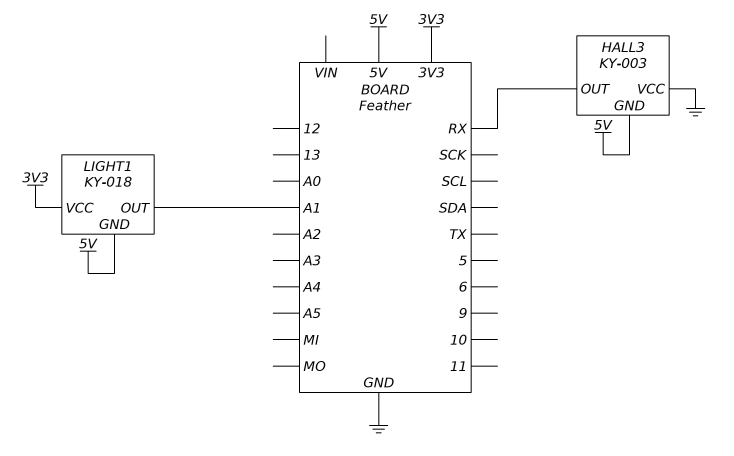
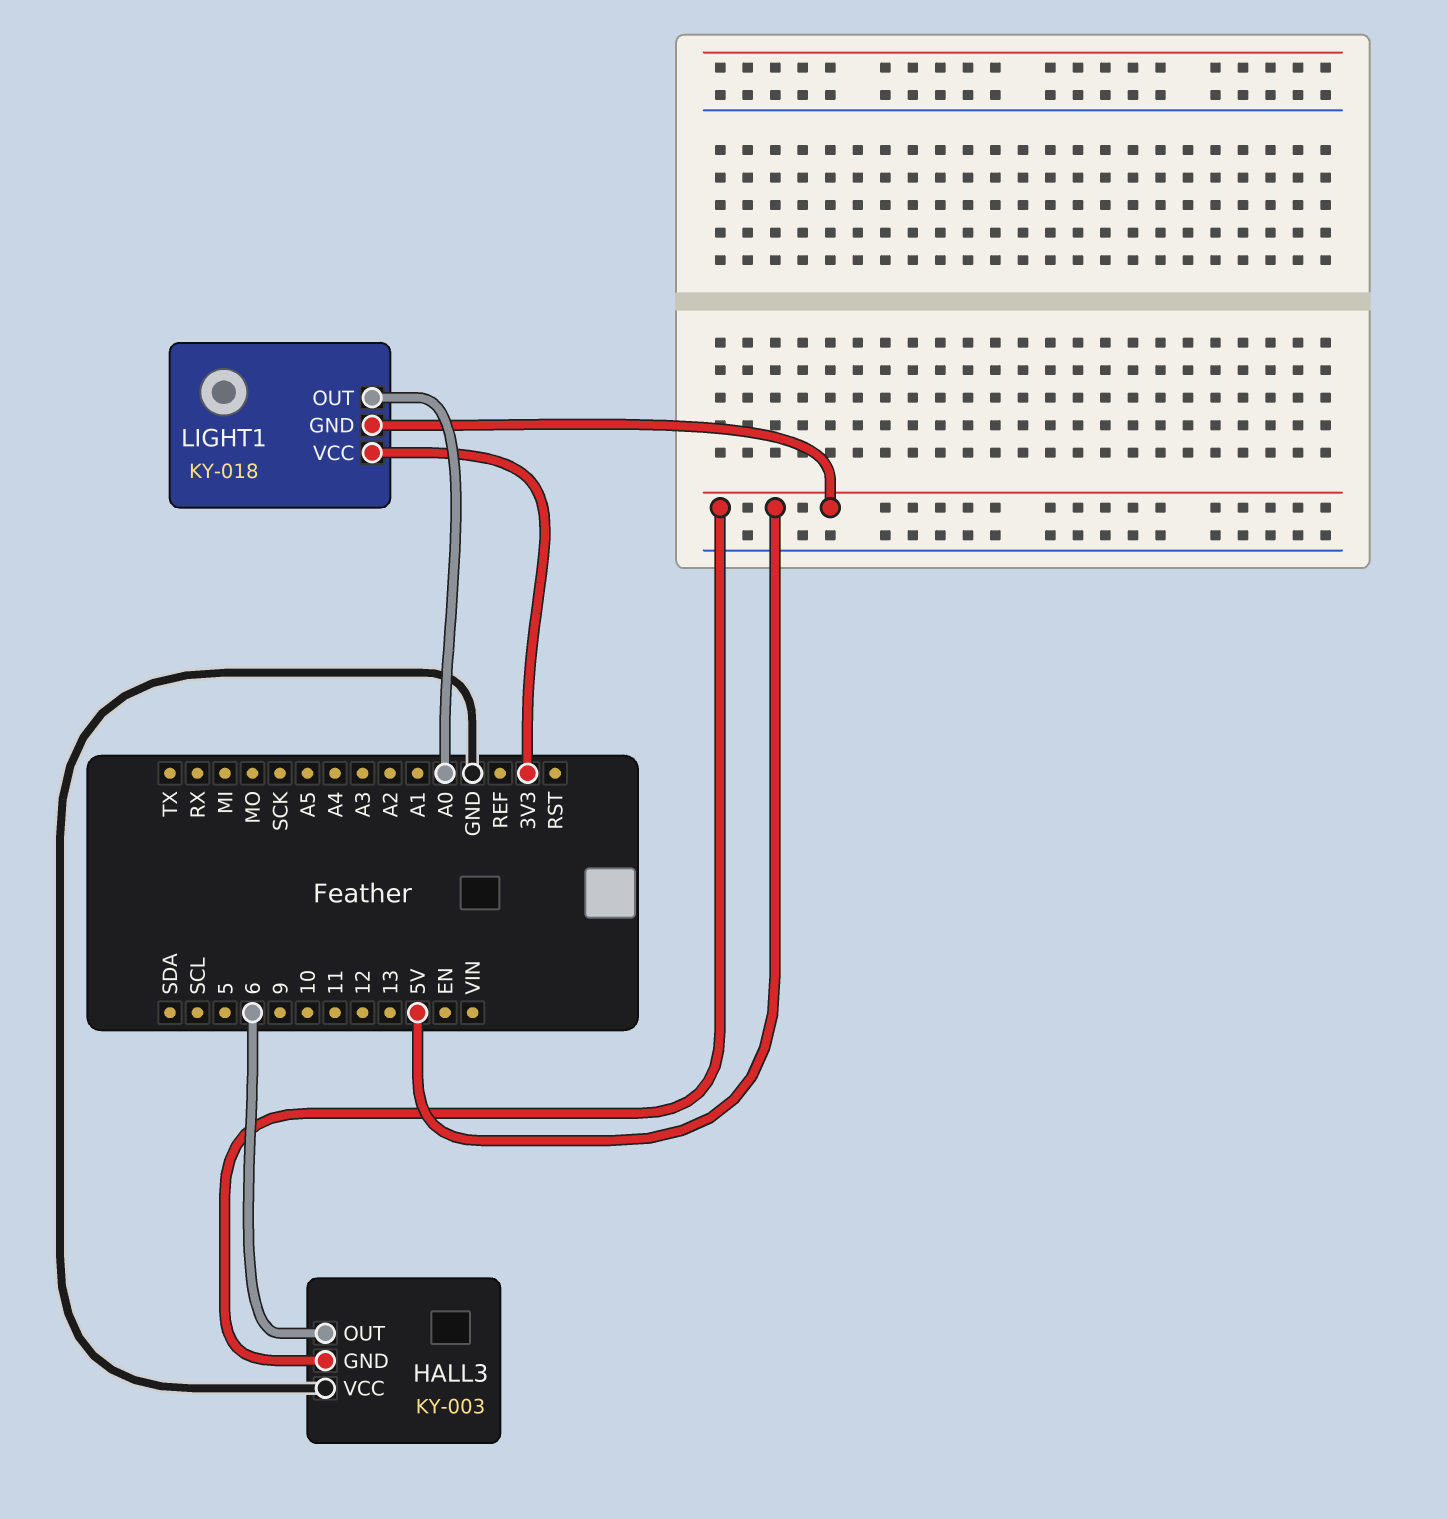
HALL3 pin OUT: RX -> 6
LIGHT1 pin OUT: A1 -> A0

